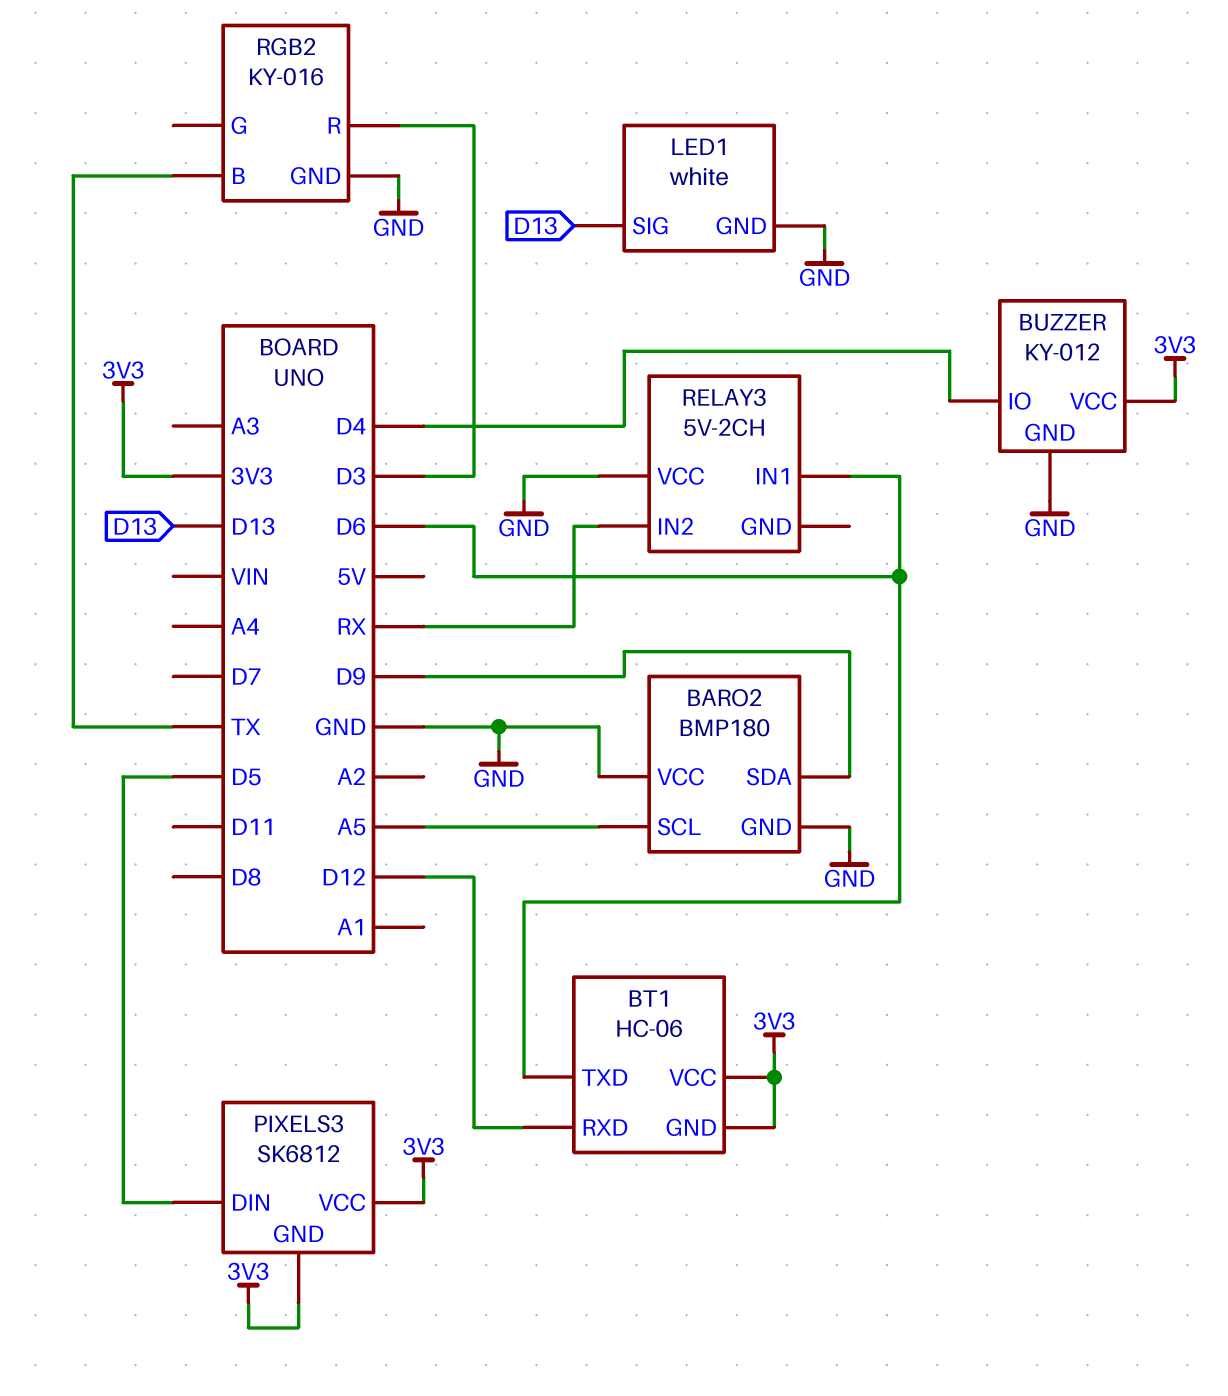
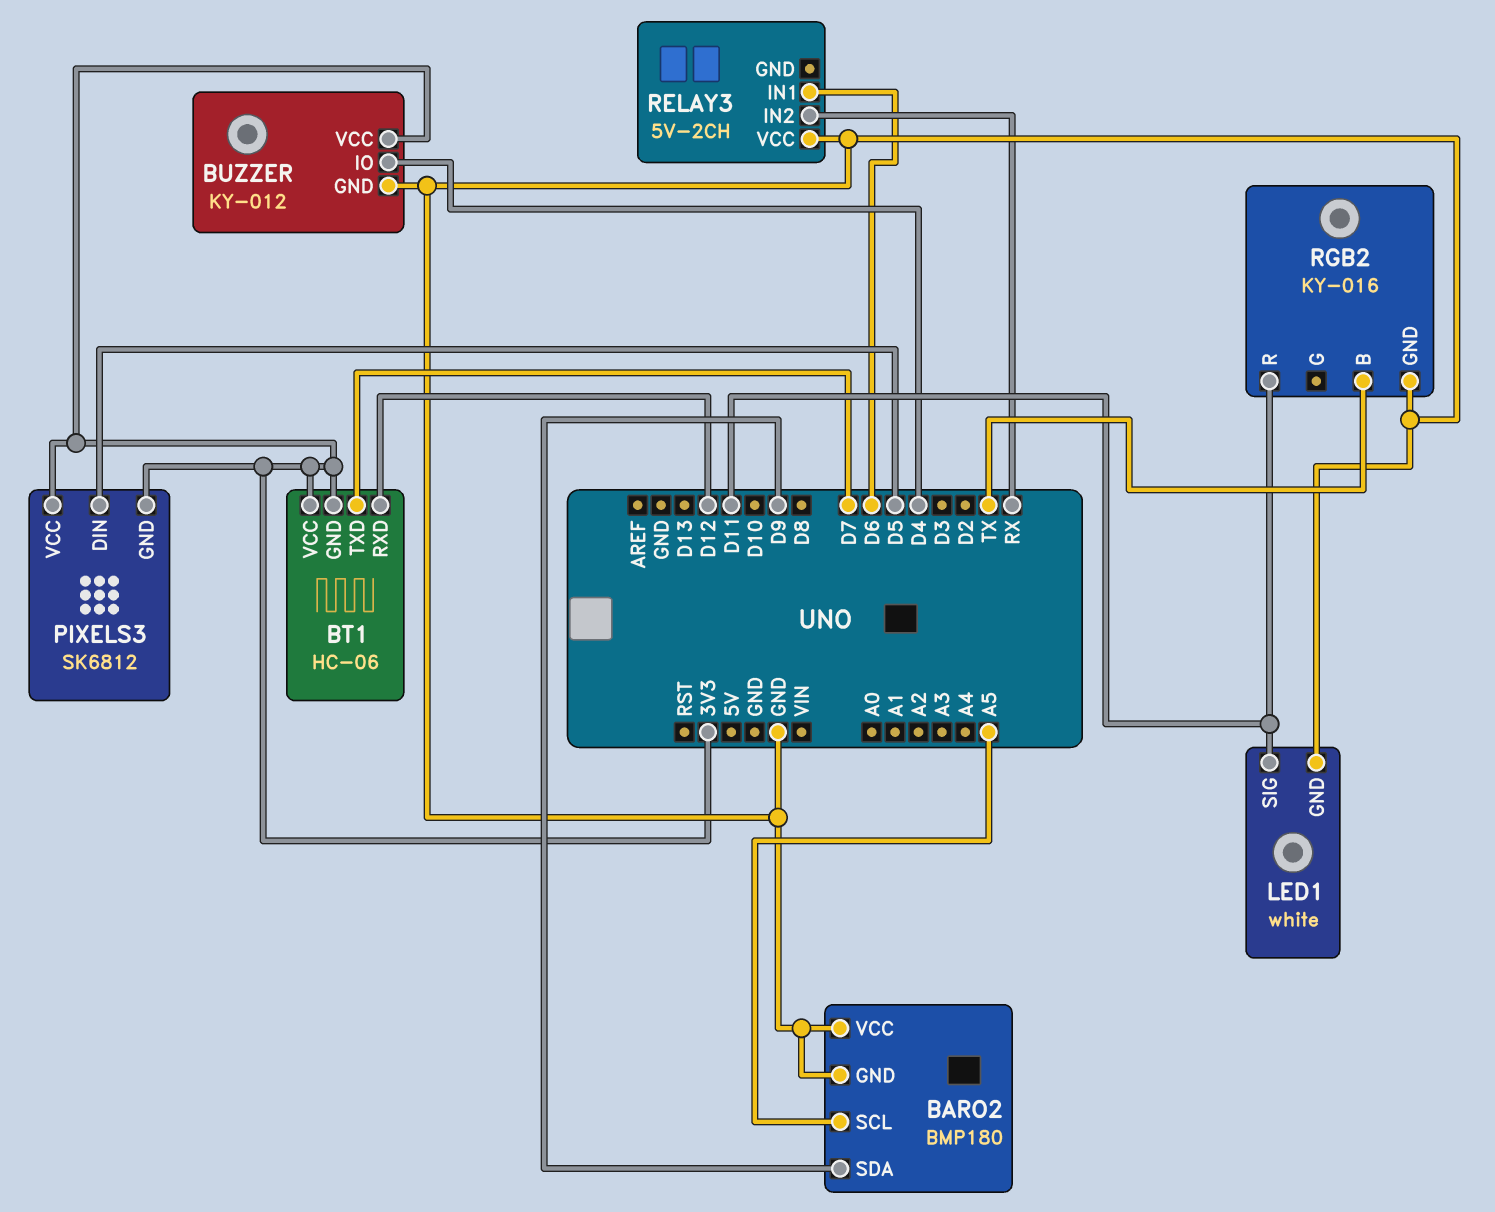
BT1 pin TXD: D6 -> D7
LED1 pin SIG: D13 -> D11
RGB2 pin R: D3 -> D11

